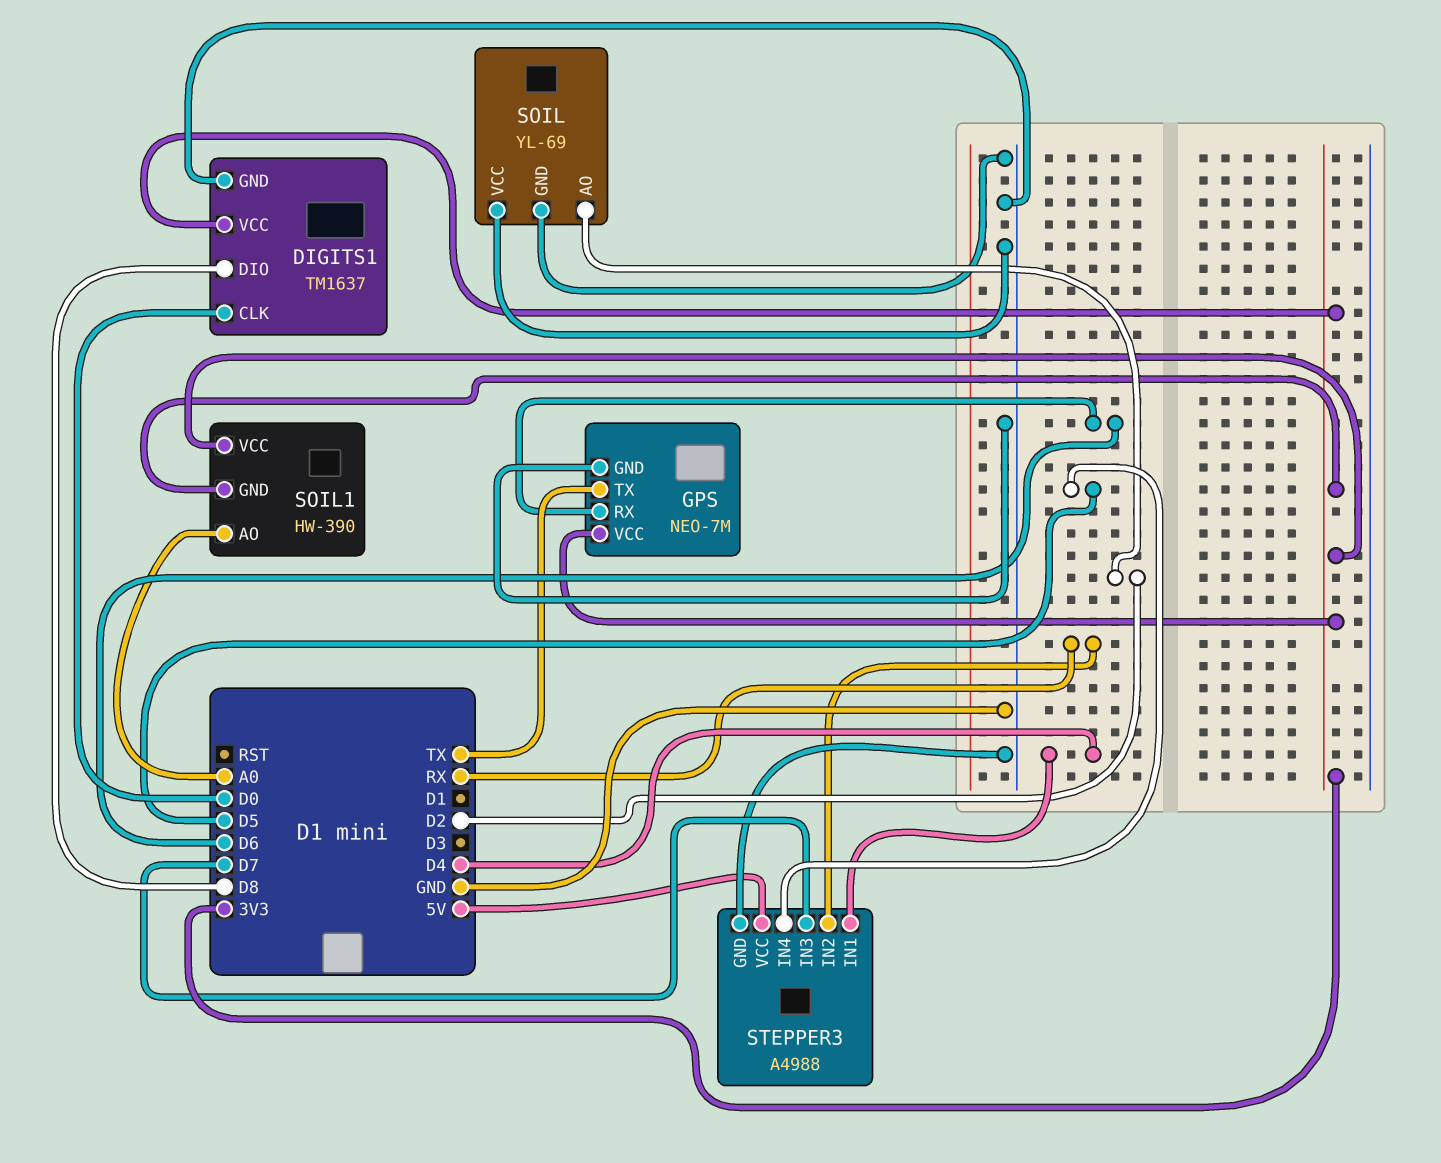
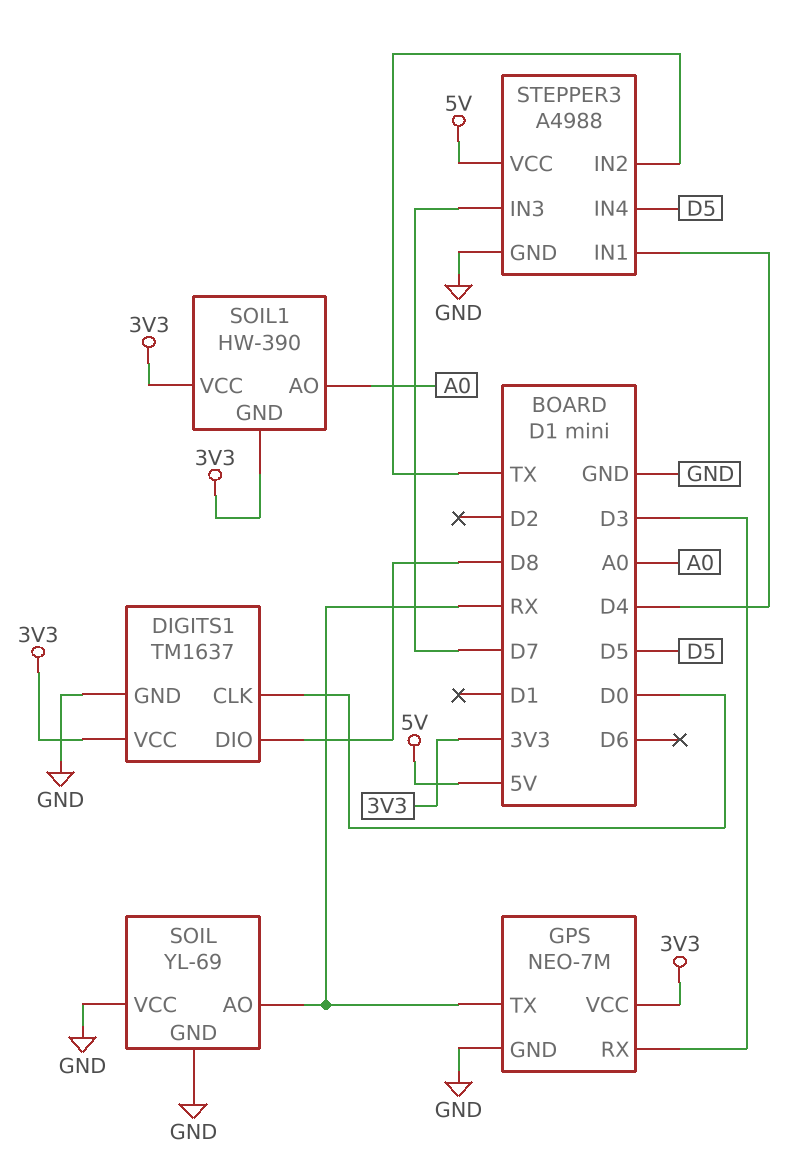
GPS pin RX: D6 -> D3
GPS pin TX: TX -> RX
SOIL pin AO: D2 -> RX
STEPPER3 pin IN2: RX -> TX

